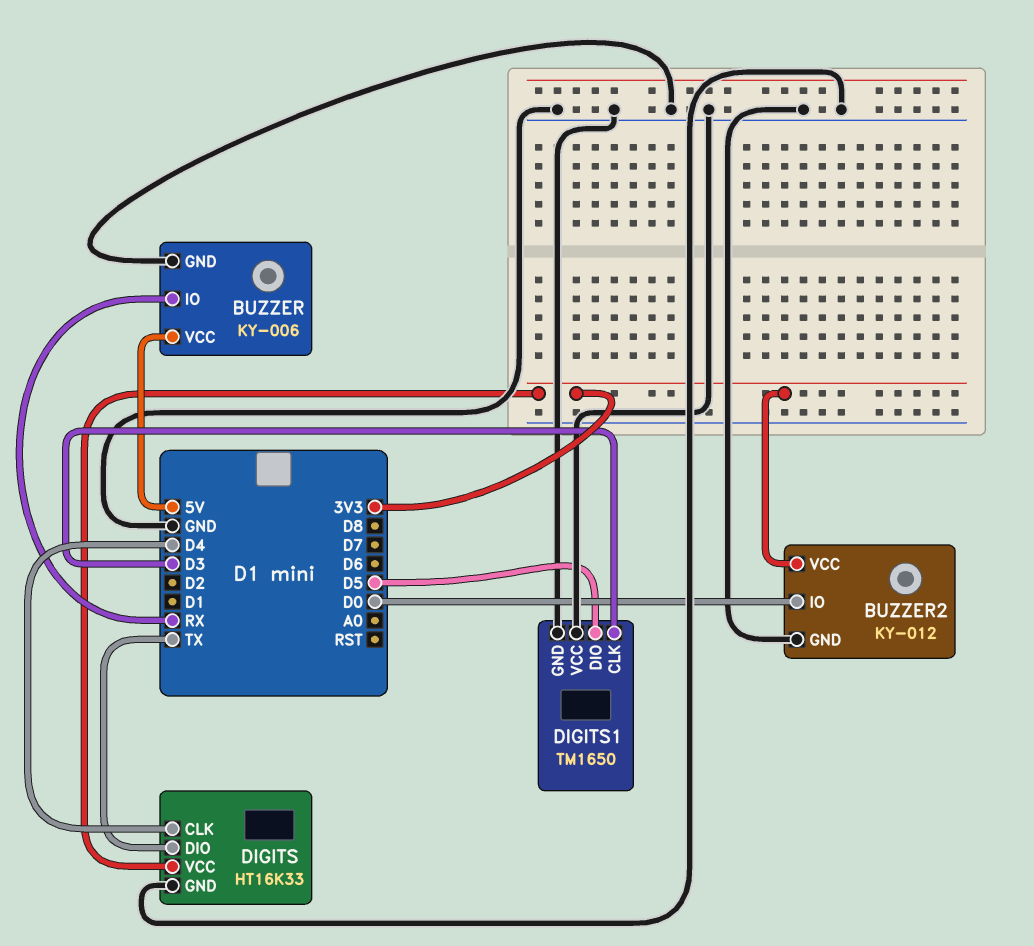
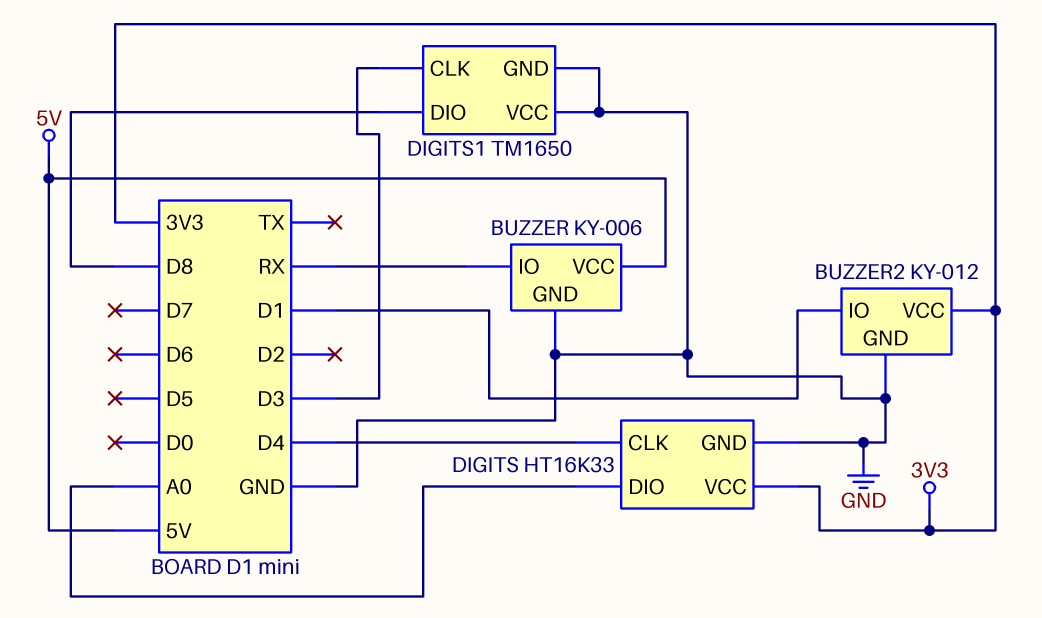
BUZZER2 pin IO: D0 -> D1
DIGITS pin DIO: TX -> A0
DIGITS1 pin DIO: D5 -> D8

